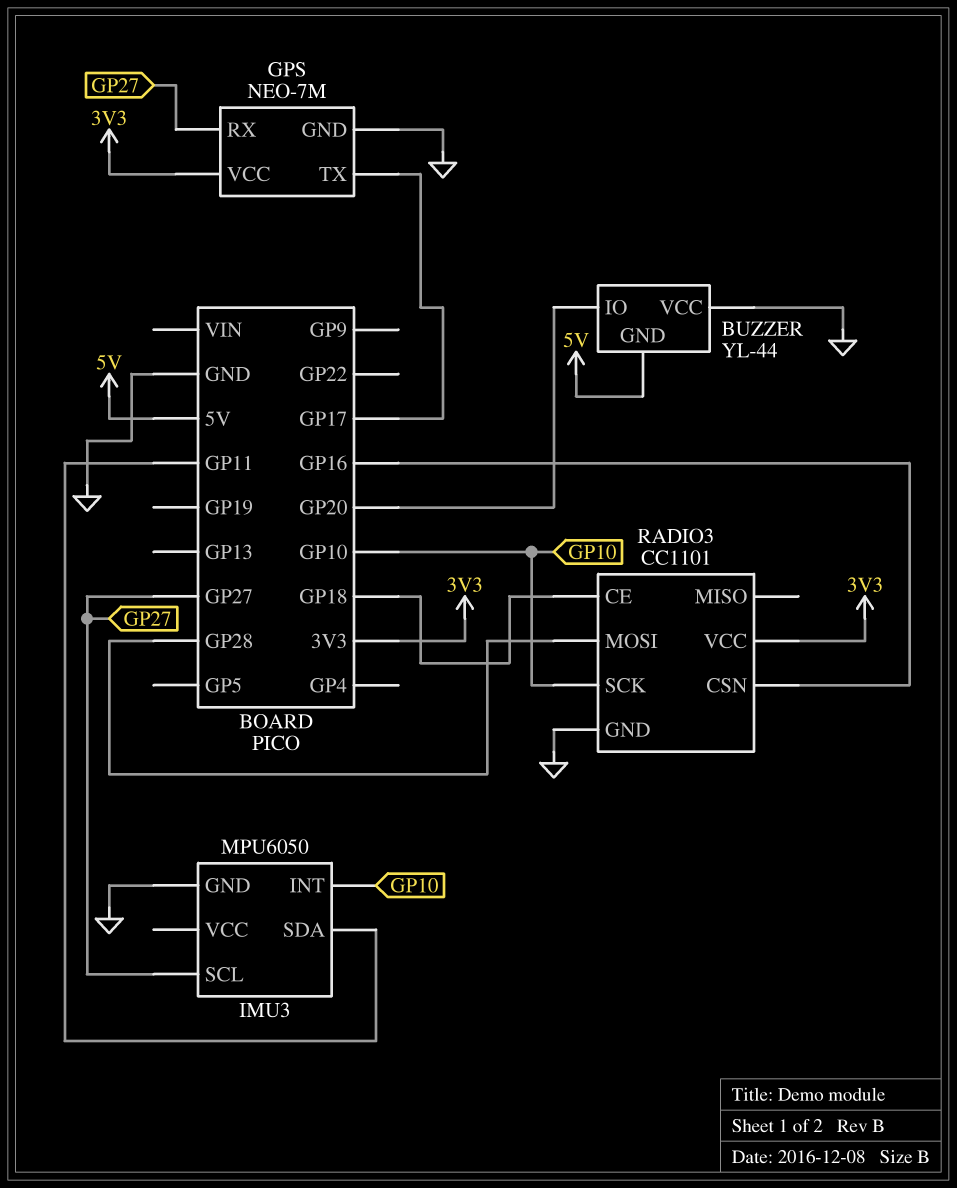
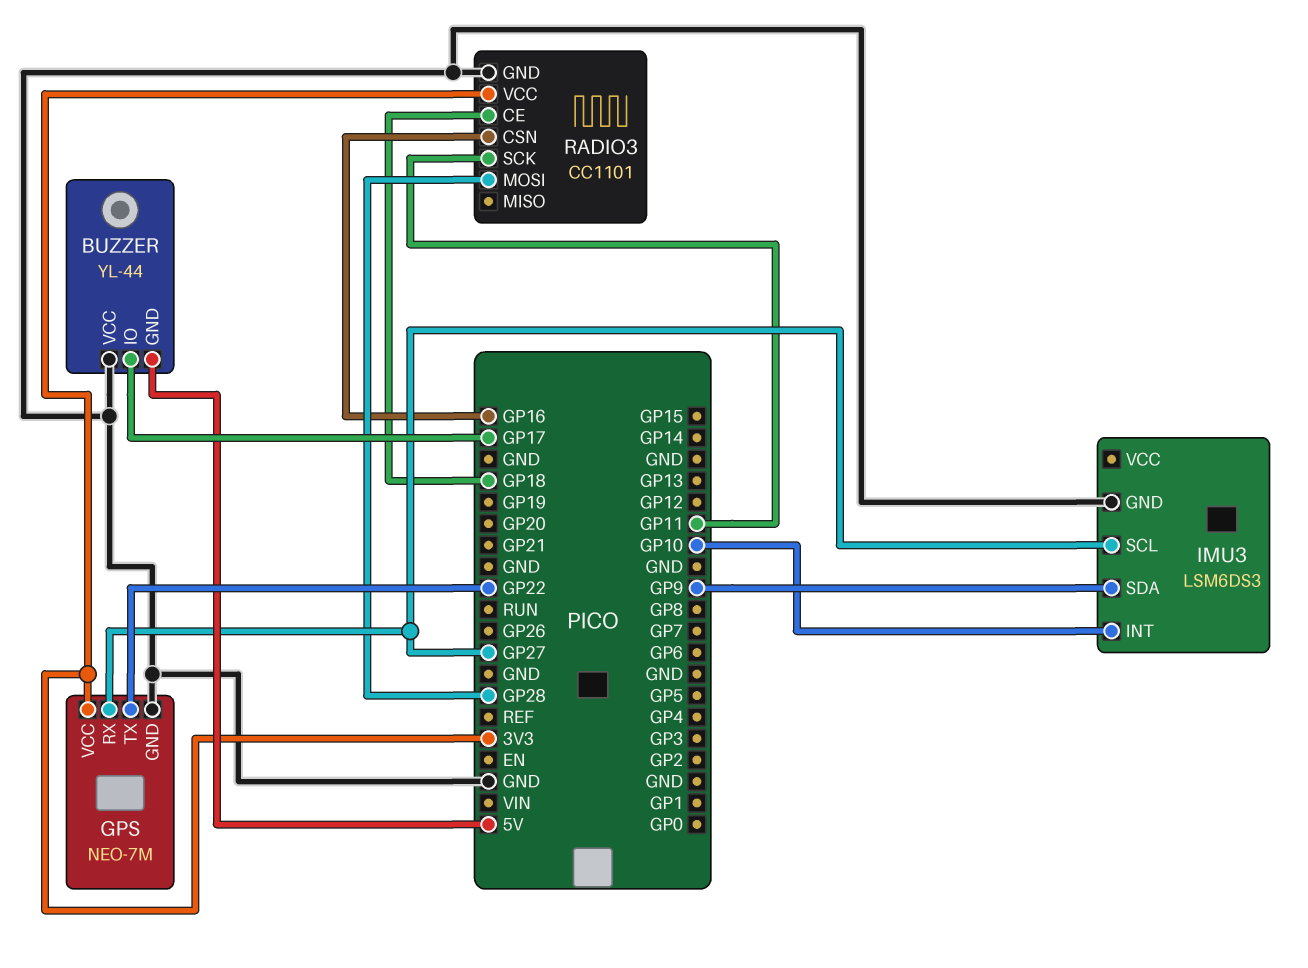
BUZZER pin IO: GP20 -> GP17
GPS pin TX: GP17 -> GP22
IMU3: MPU6050 -> LSM6DS3
IMU3 pin SDA: GP11 -> GP9
RADIO3 pin SCK: GP10 -> GP11

